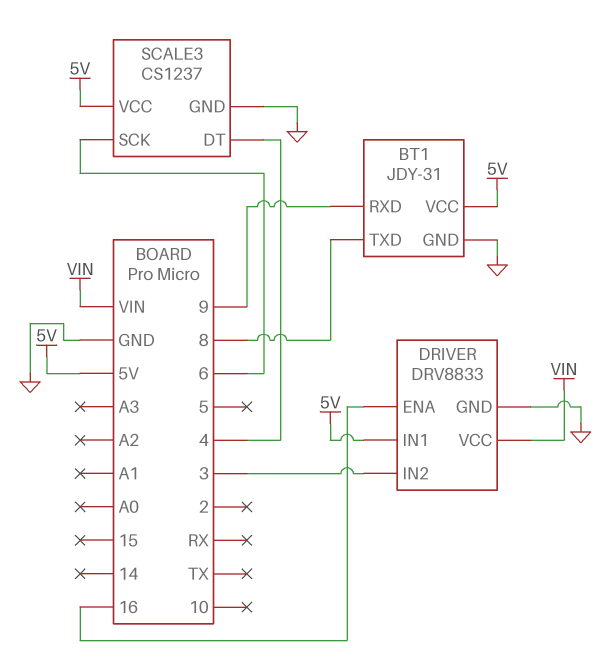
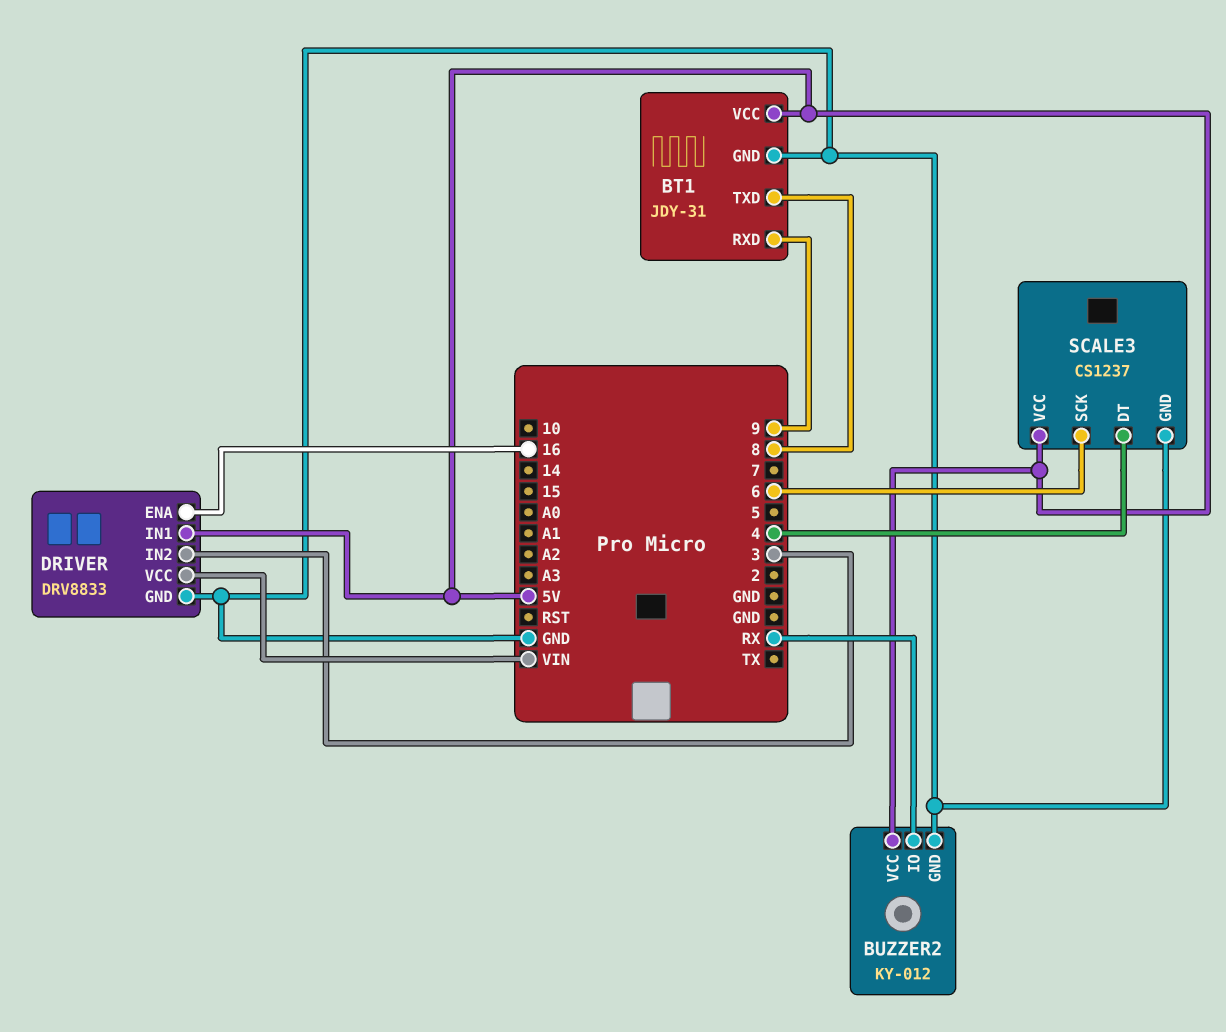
BUZZER2: none -> KY-012
BUZZER2 pin GND: none -> GND
BUZZER2 pin IO: none -> RX
BUZZER2 pin VCC: none -> 5V

